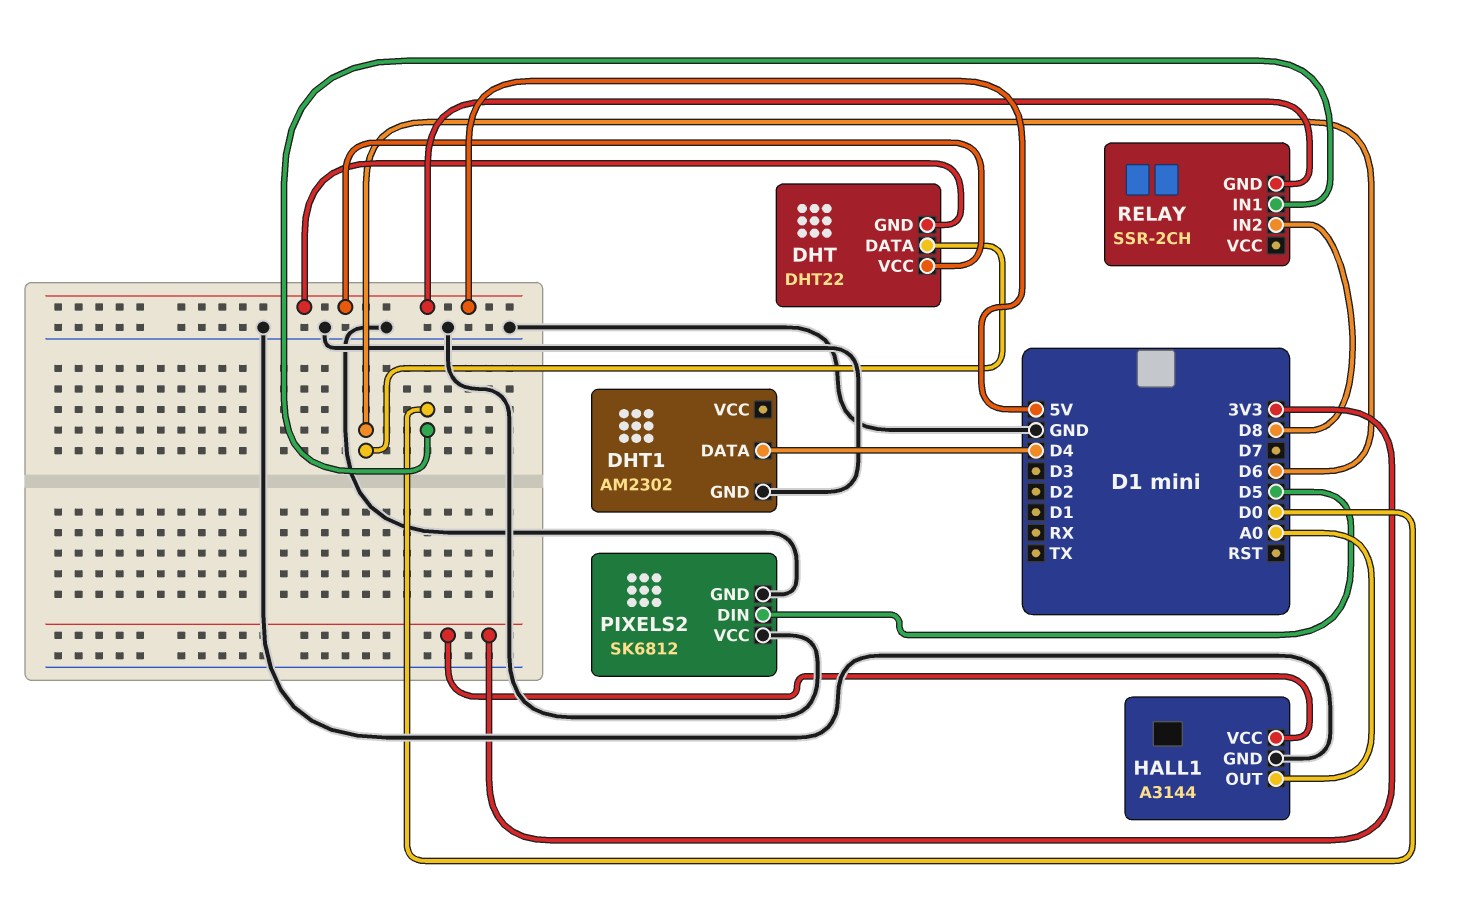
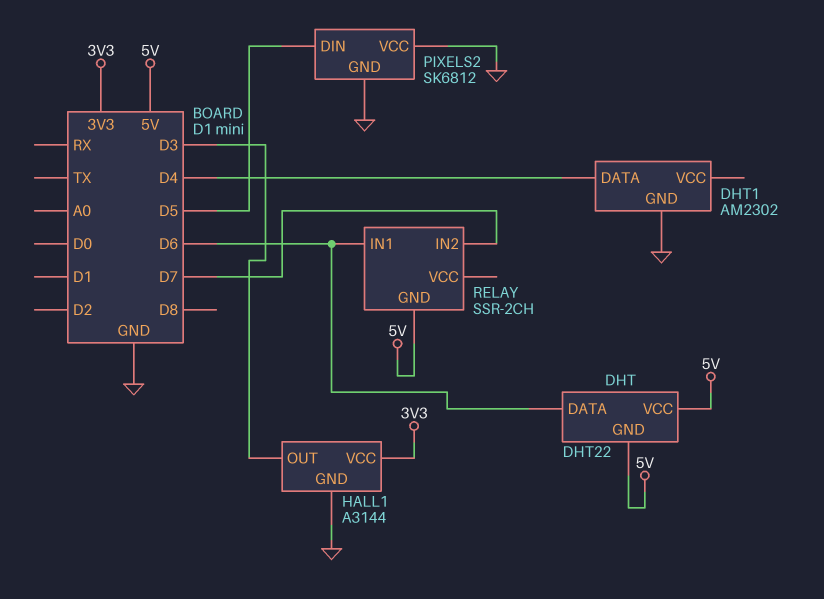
HALL1 pin OUT: A0 -> D3
RELAY pin IN1: D0 -> D6
RELAY pin IN2: D8 -> D7

